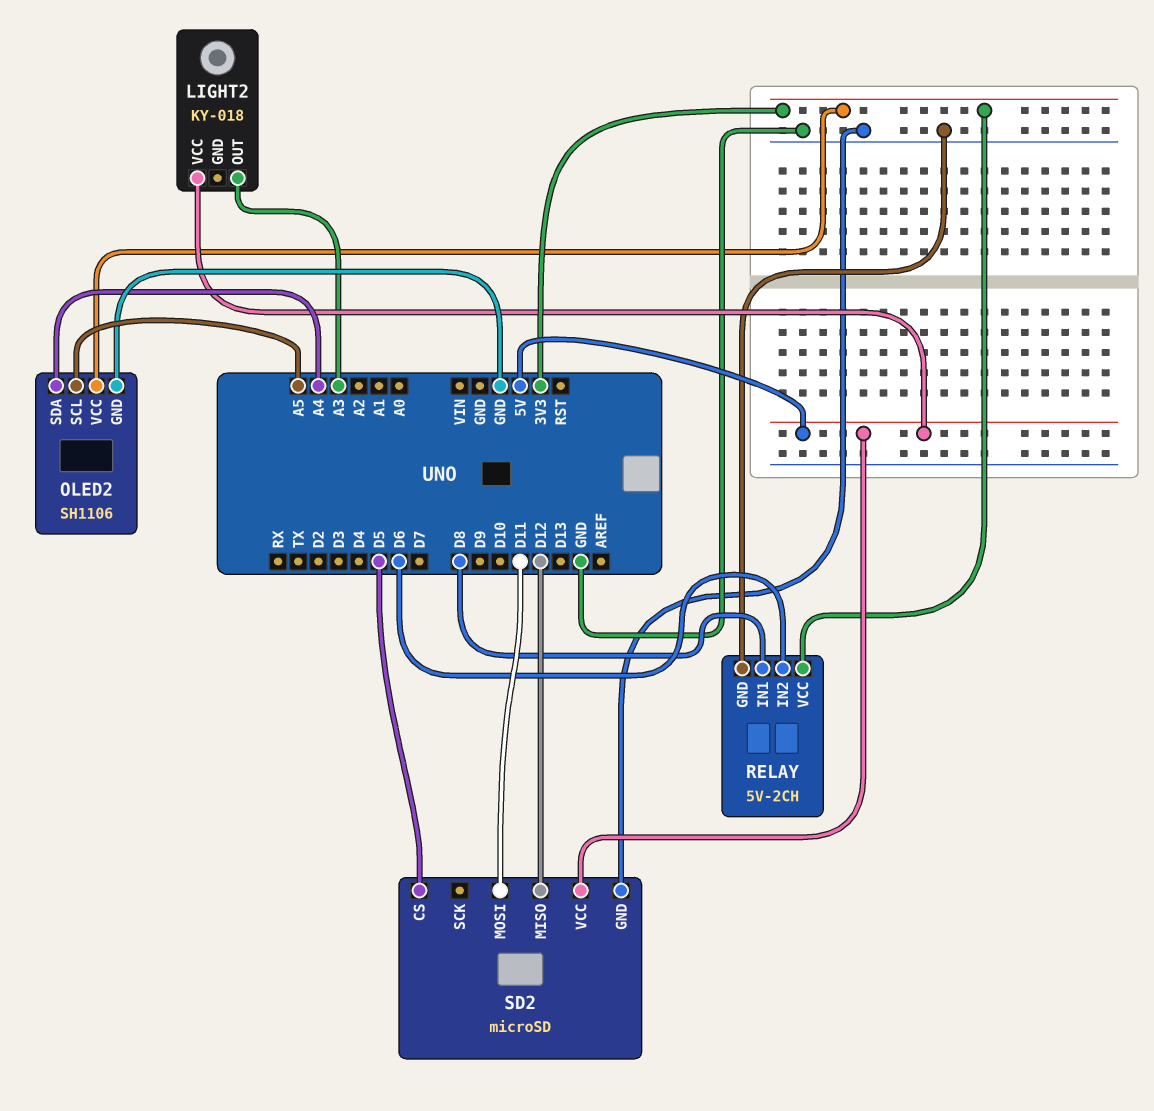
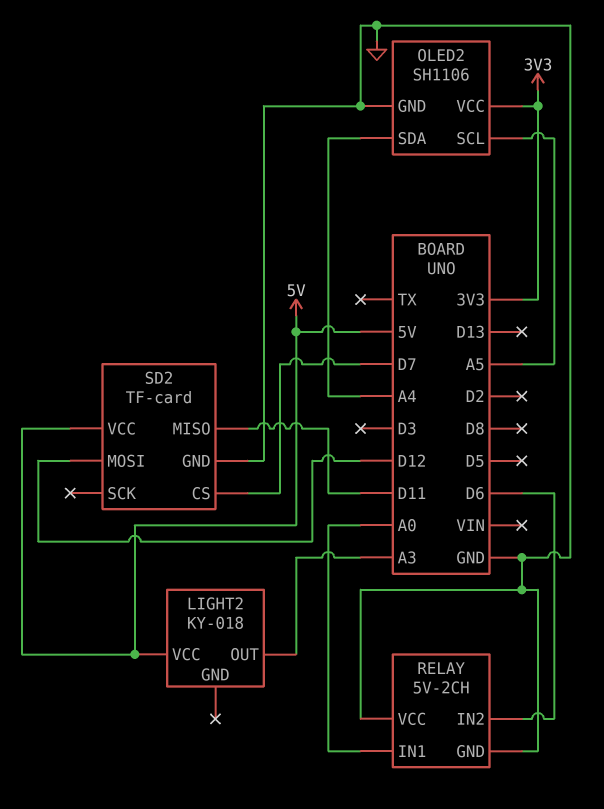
RELAY pin IN1: D8 -> A0
RELAY pin VCC: 3V3 -> GND
SD2: microSD -> TF-card
SD2 pin CS: D5 -> D7
SD2 pin MISO: D12 -> D11
SD2 pin MOSI: D11 -> D12

